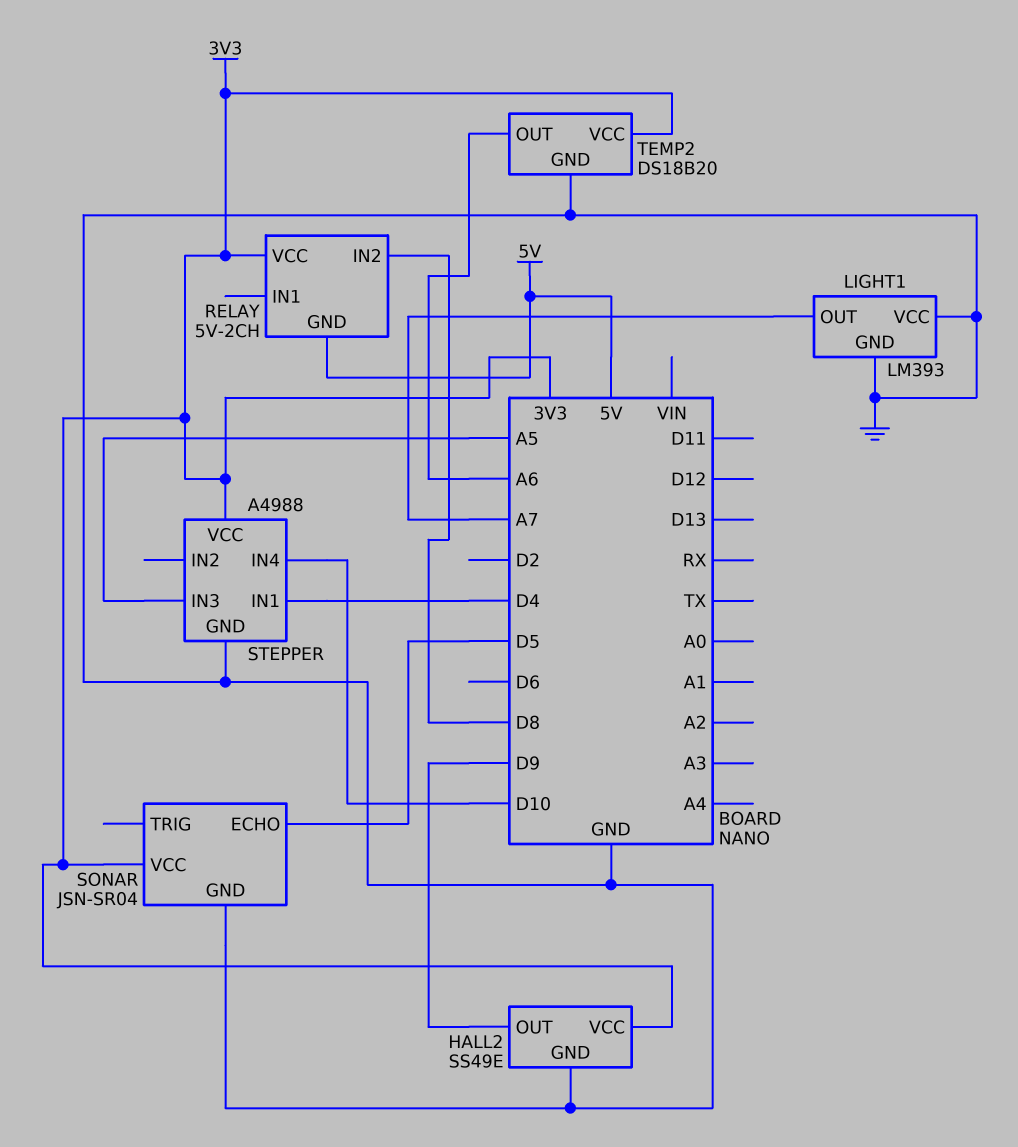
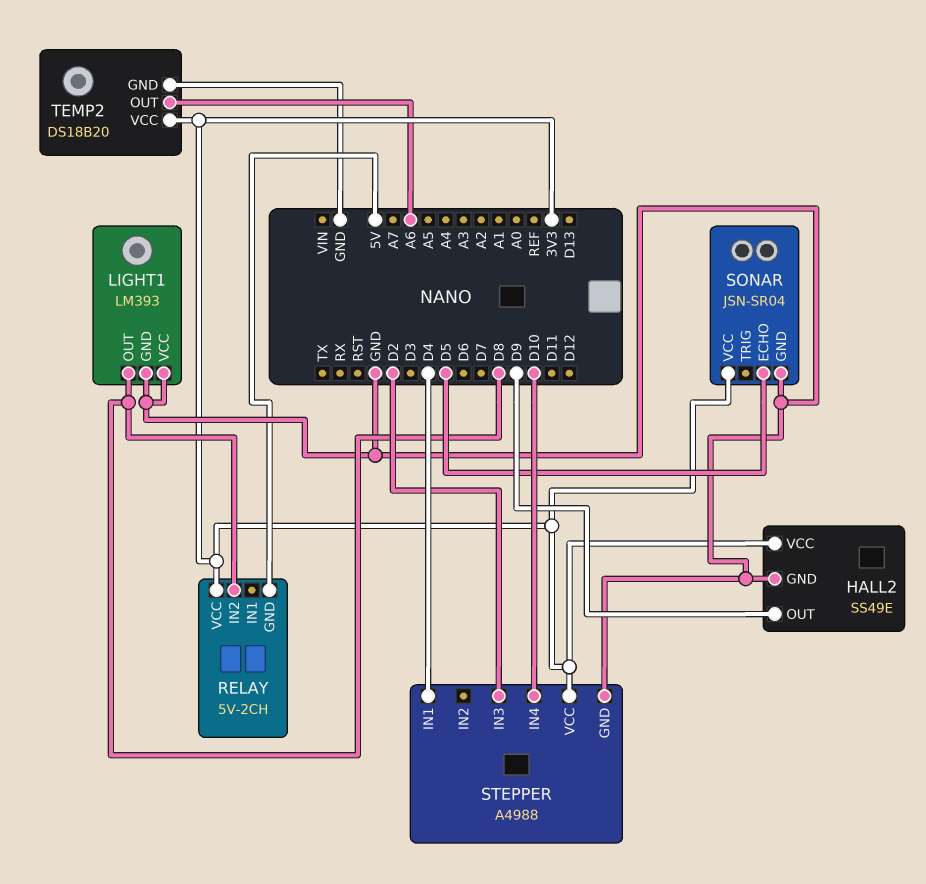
LIGHT1 pin OUT: A7 -> D8
STEPPER pin IN3: A5 -> D2

